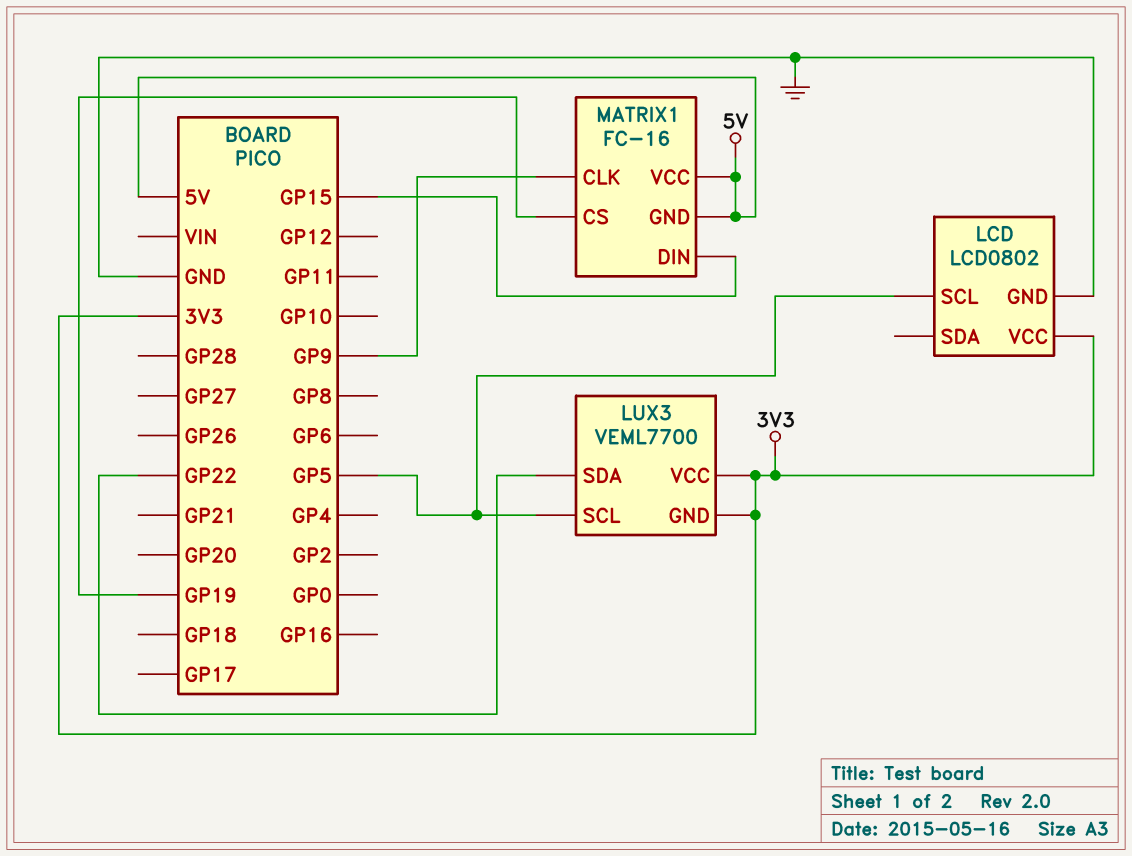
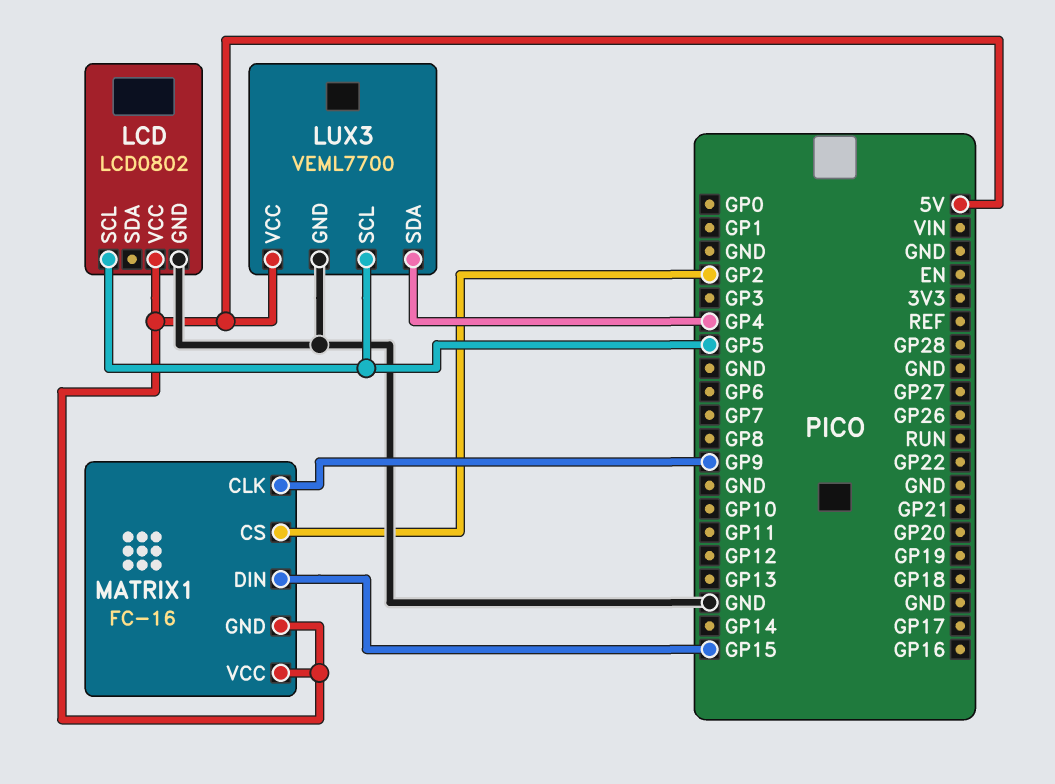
LCD pin VCC: 3V3 -> 5V
LUX3 pin GND: 3V3 -> GND
LUX3 pin SDA: GP22 -> GP4
LUX3 pin VCC: 3V3 -> 5V
MATRIX1 pin CS: GP19 -> GP2

